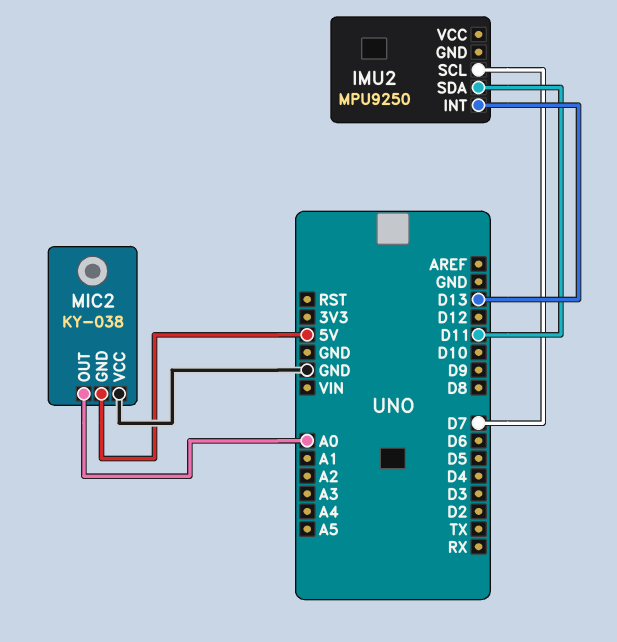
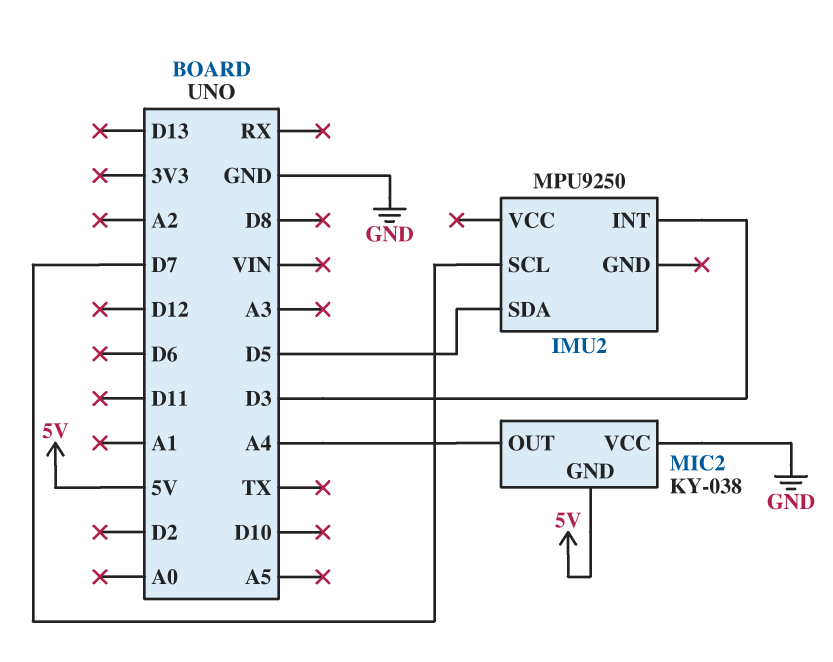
IMU2 pin INT: D13 -> D3
IMU2 pin SDA: D11 -> D5
MIC2 pin OUT: A0 -> A4

